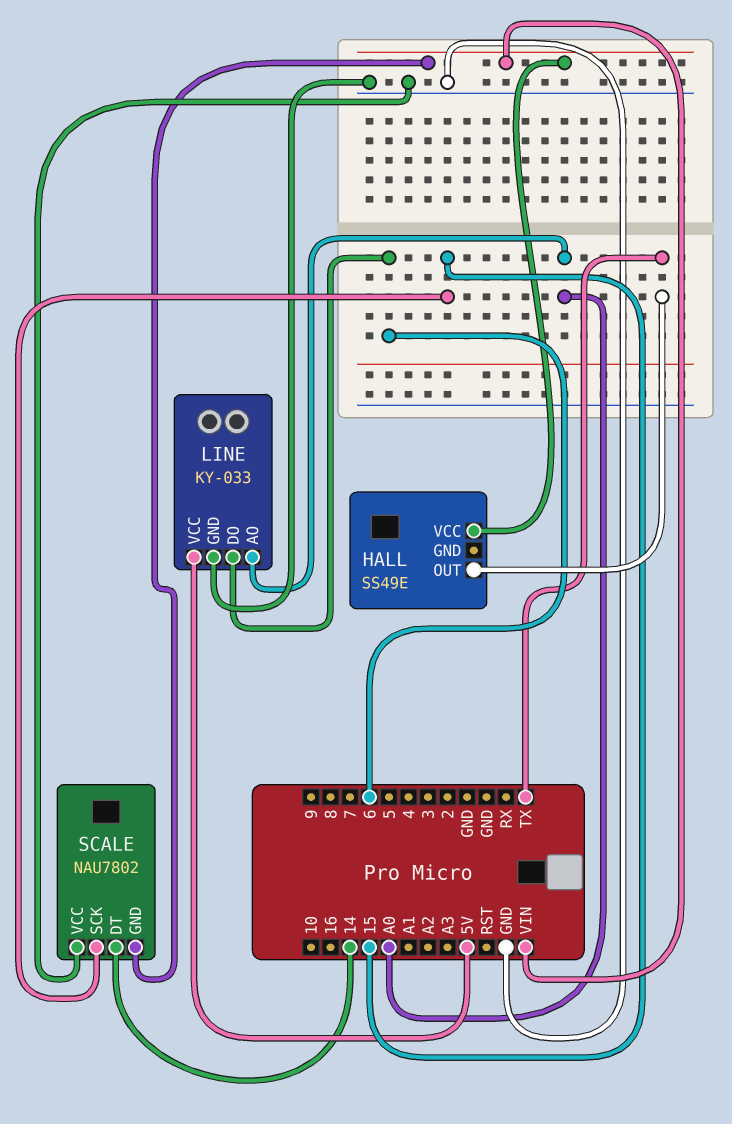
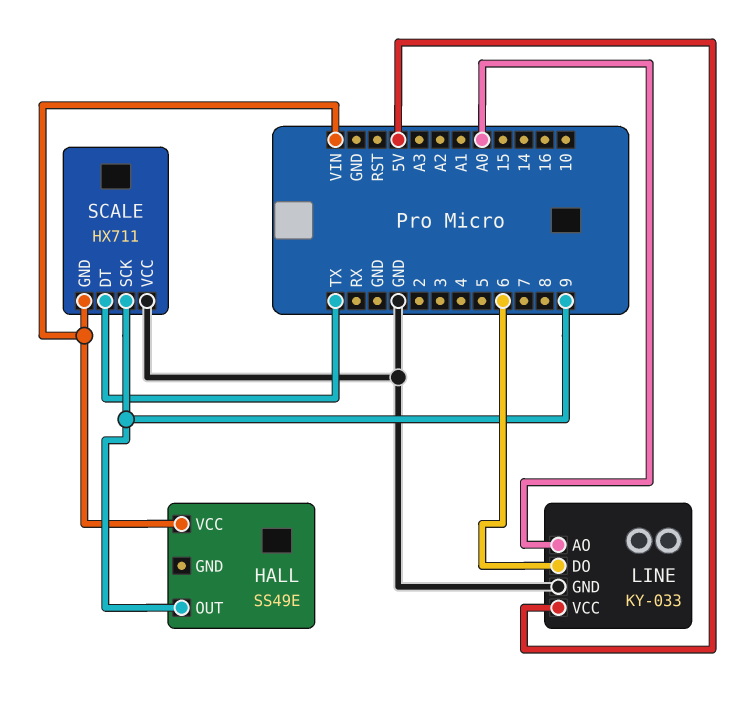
HALL pin OUT: TX -> 9
SCALE: NAU7802 -> HX711
SCALE pin DT: 14 -> TX
SCALE pin SCK: 15 -> 9

